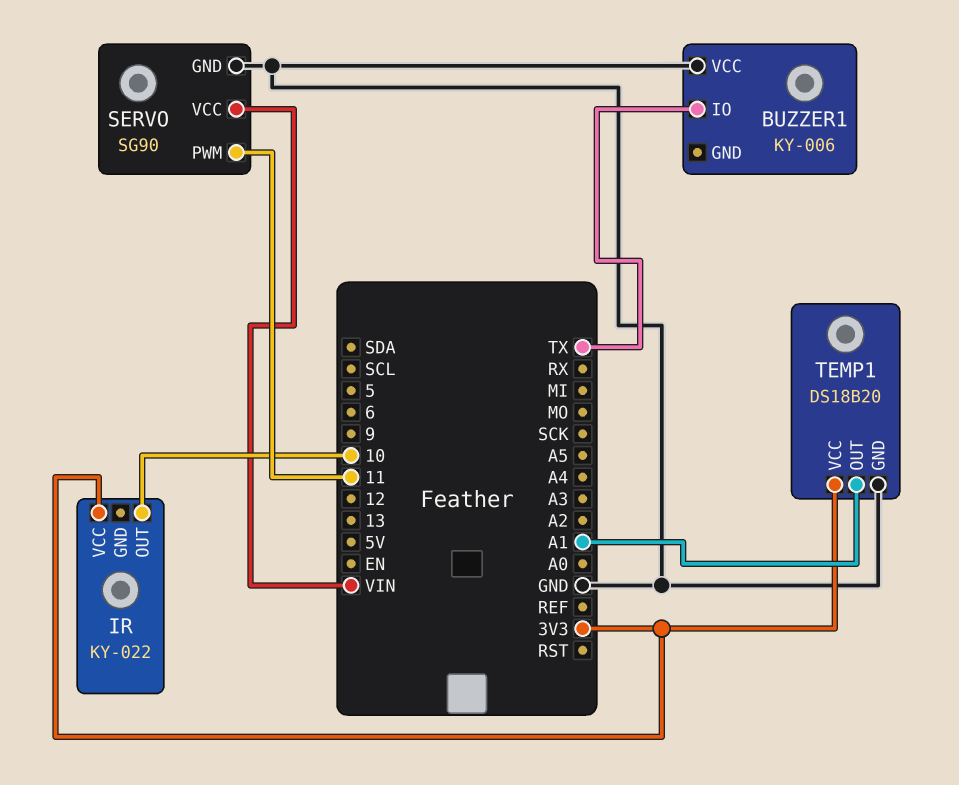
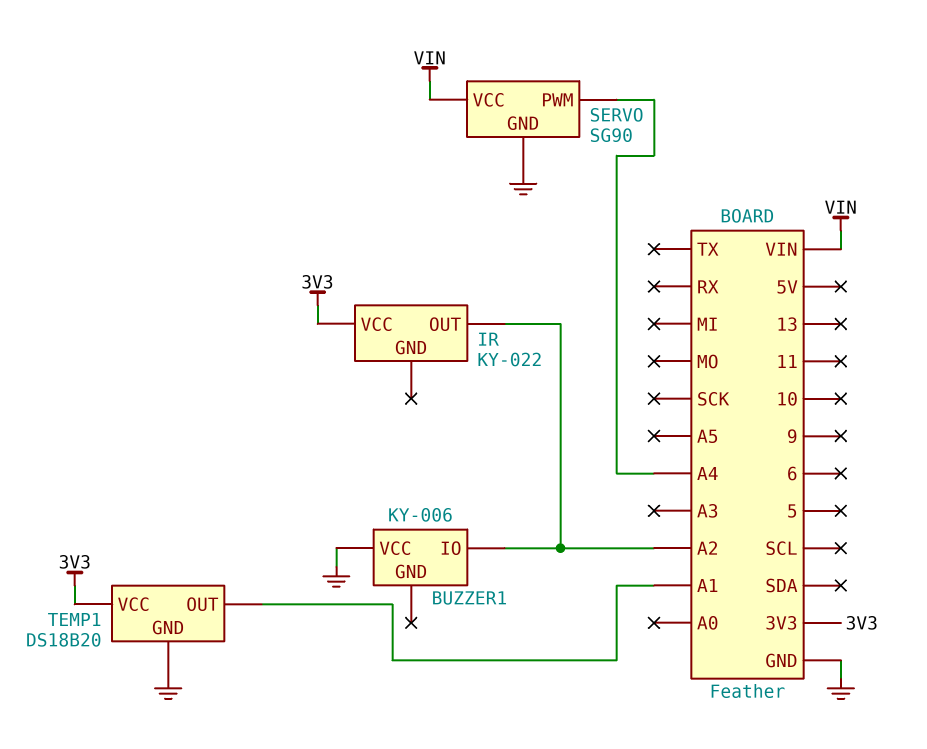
BUZZER1 pin IO: TX -> A2
IR pin OUT: 10 -> A2
SERVO pin PWM: 11 -> A4

